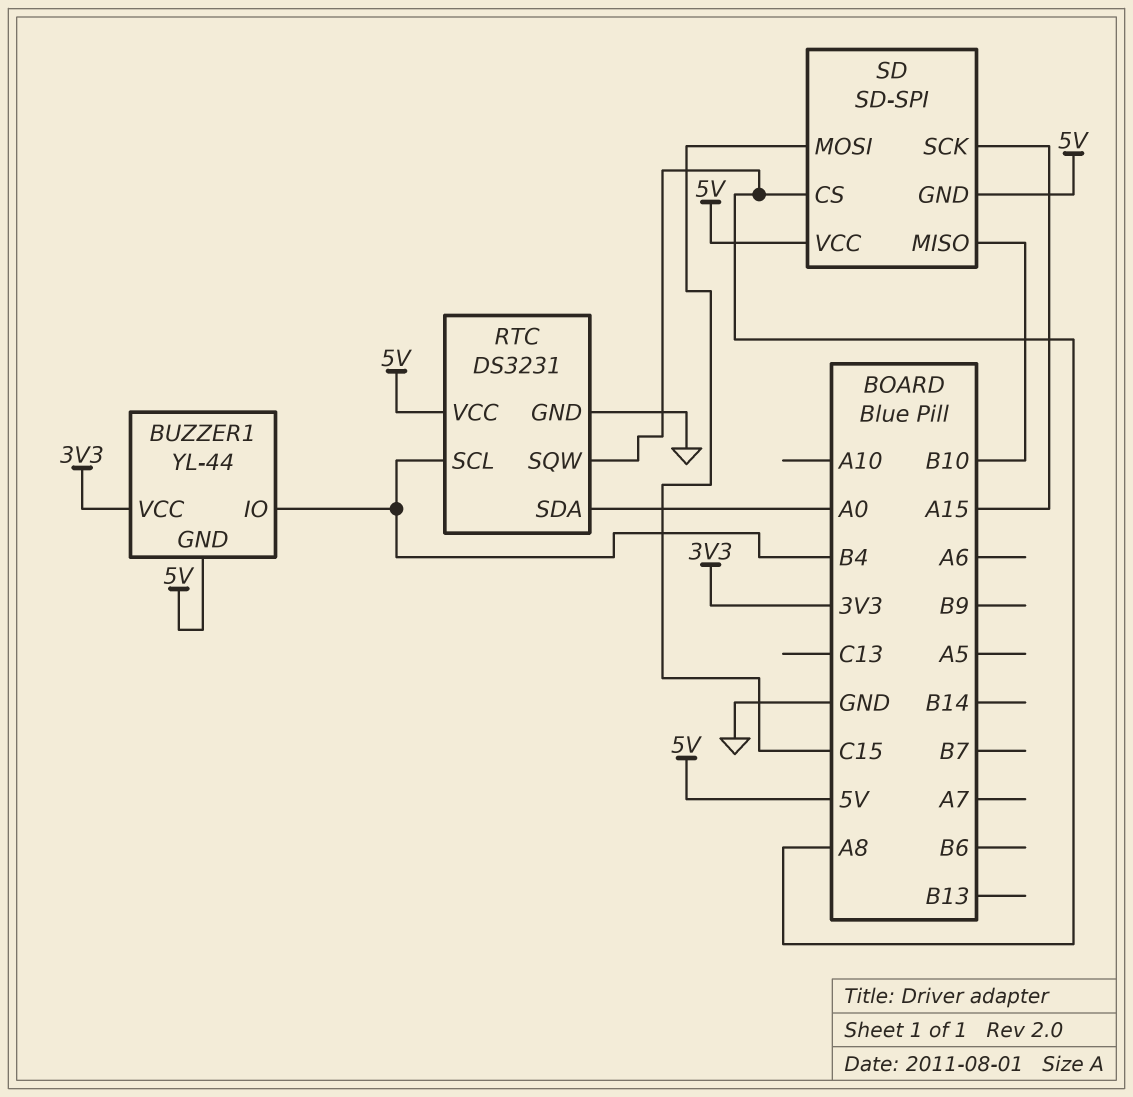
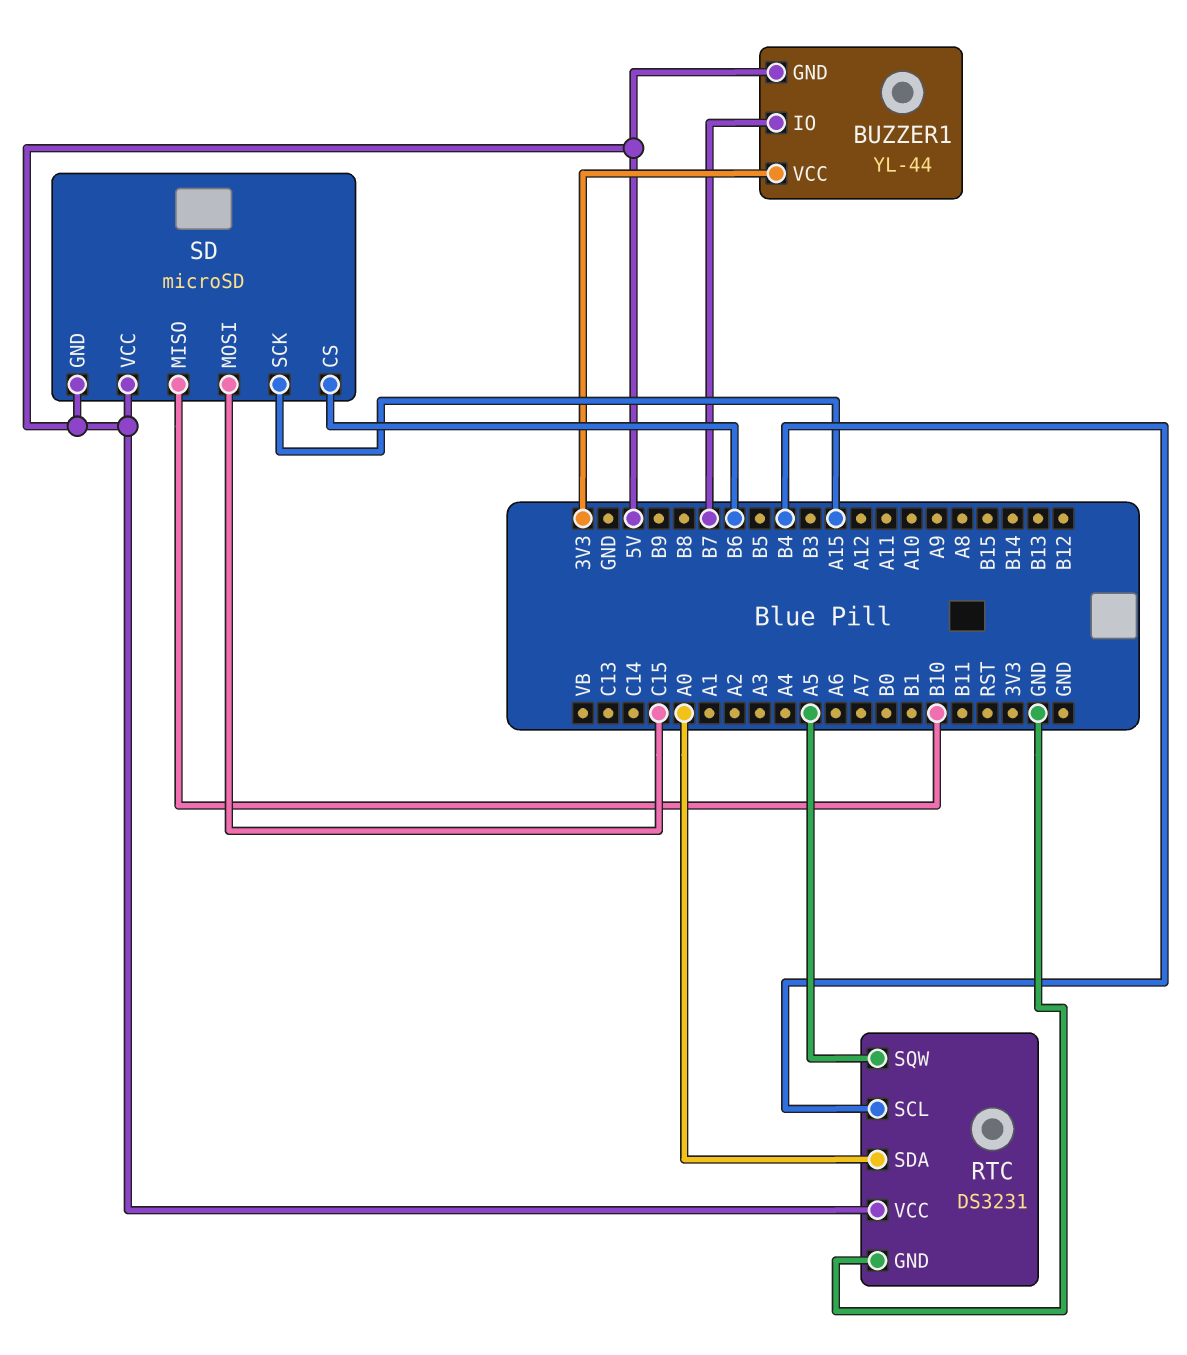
BUZZER1 pin IO: B4 -> B7
RTC pin SQW: A8 -> A5
SD: SD-SPI -> microSD
SD pin CS: A8 -> B6

